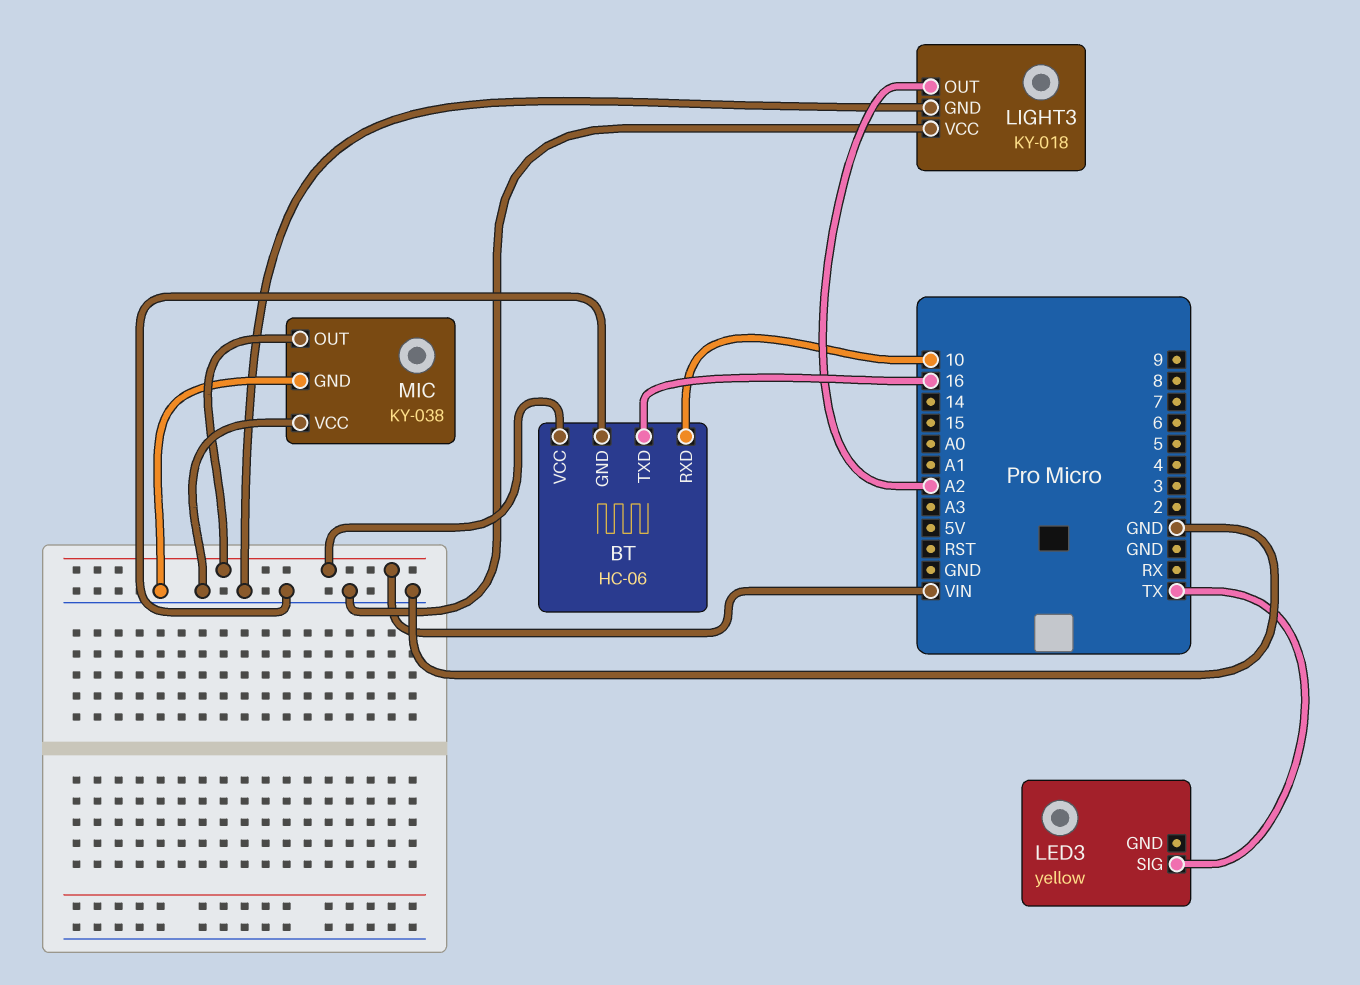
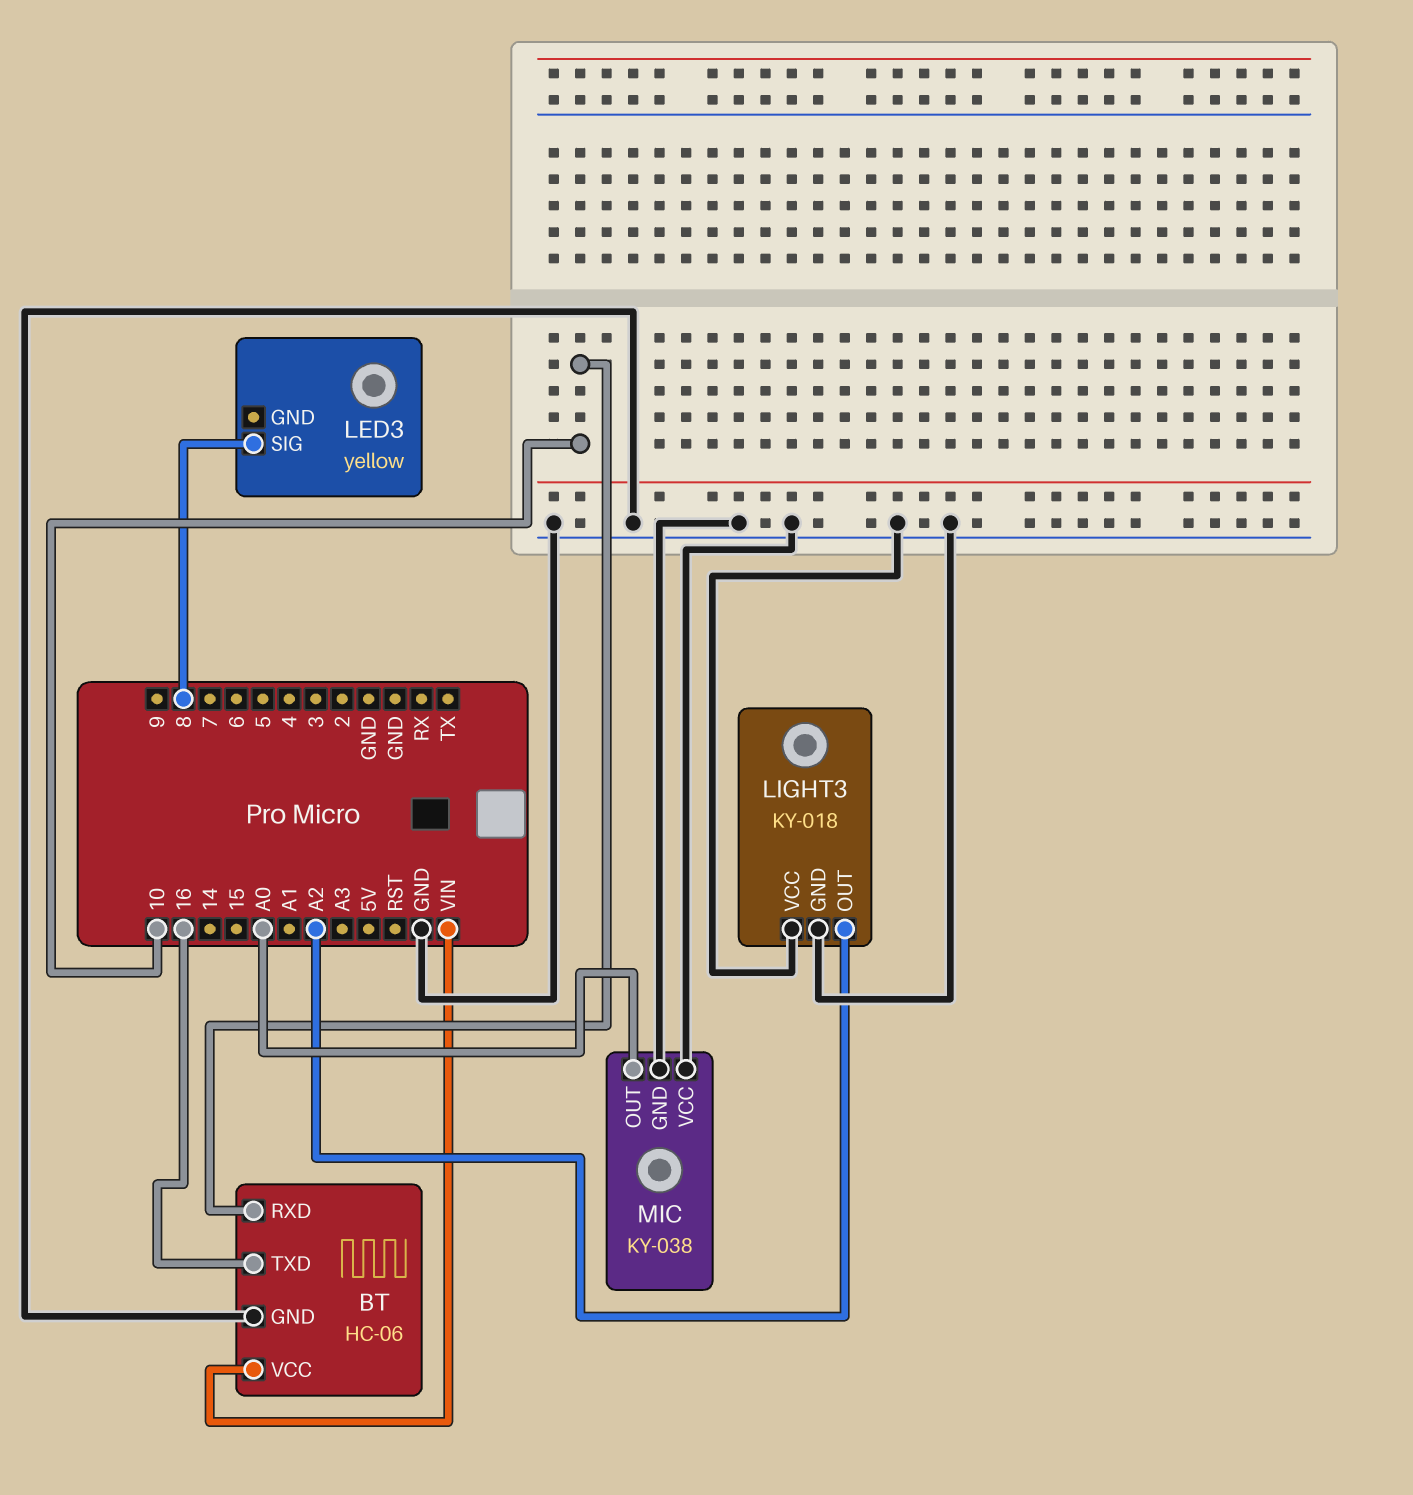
LED3 pin SIG: TX -> 8
MIC pin OUT: VIN -> A0

